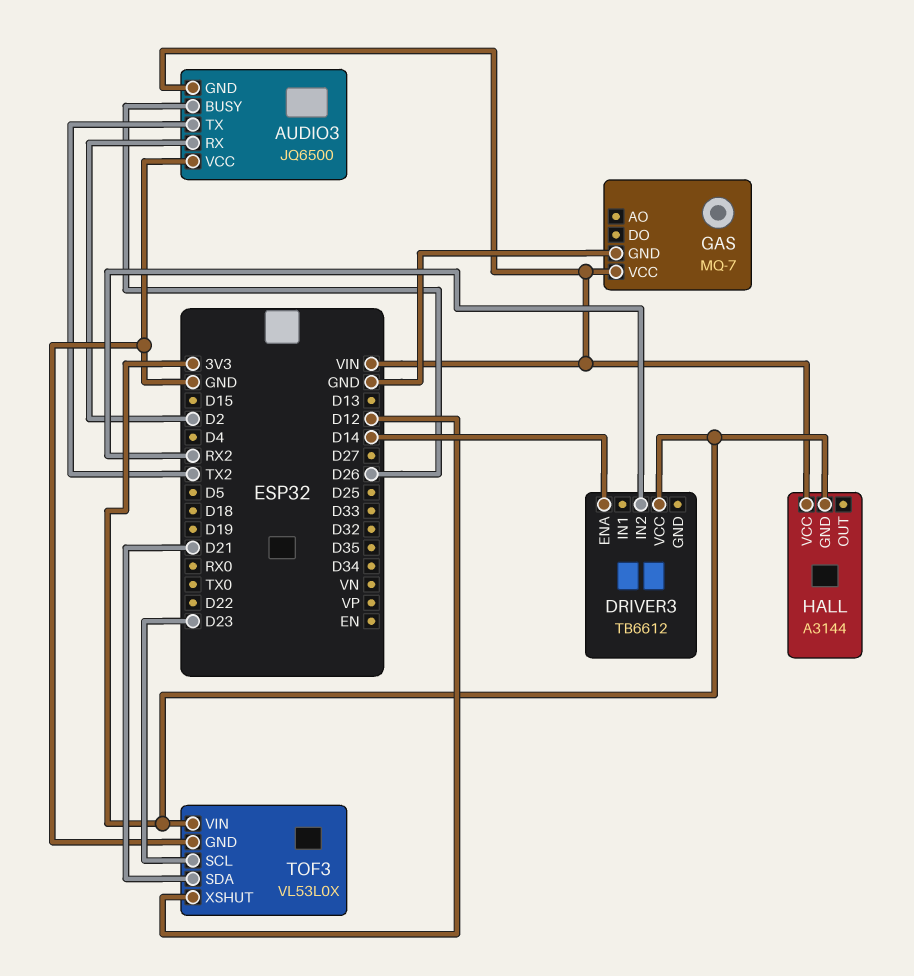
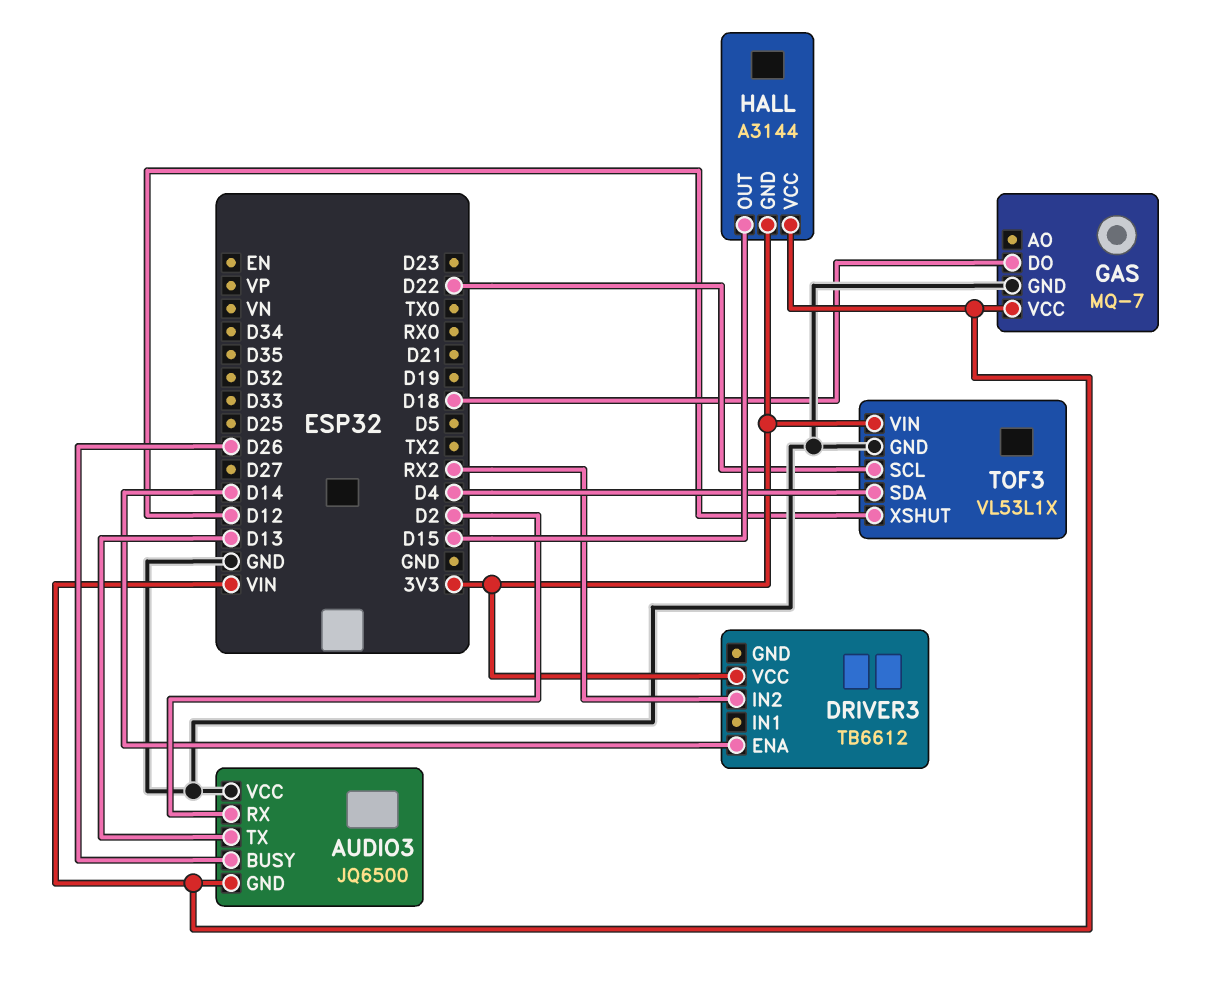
AUDIO3 pin TX: TX2 -> D13
GAS pin DO: none -> D18
HALL pin OUT: none -> D15
TOF3: VL53L0X -> VL53L1X
TOF3 pin SCL: D23 -> D22
TOF3 pin SDA: D21 -> D4

